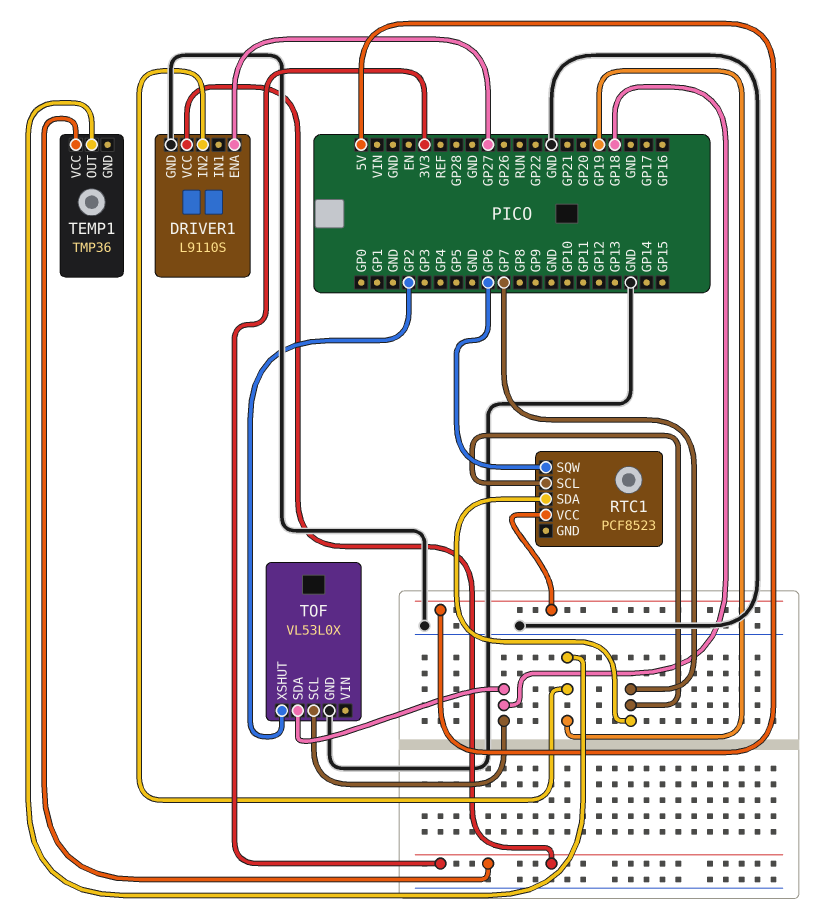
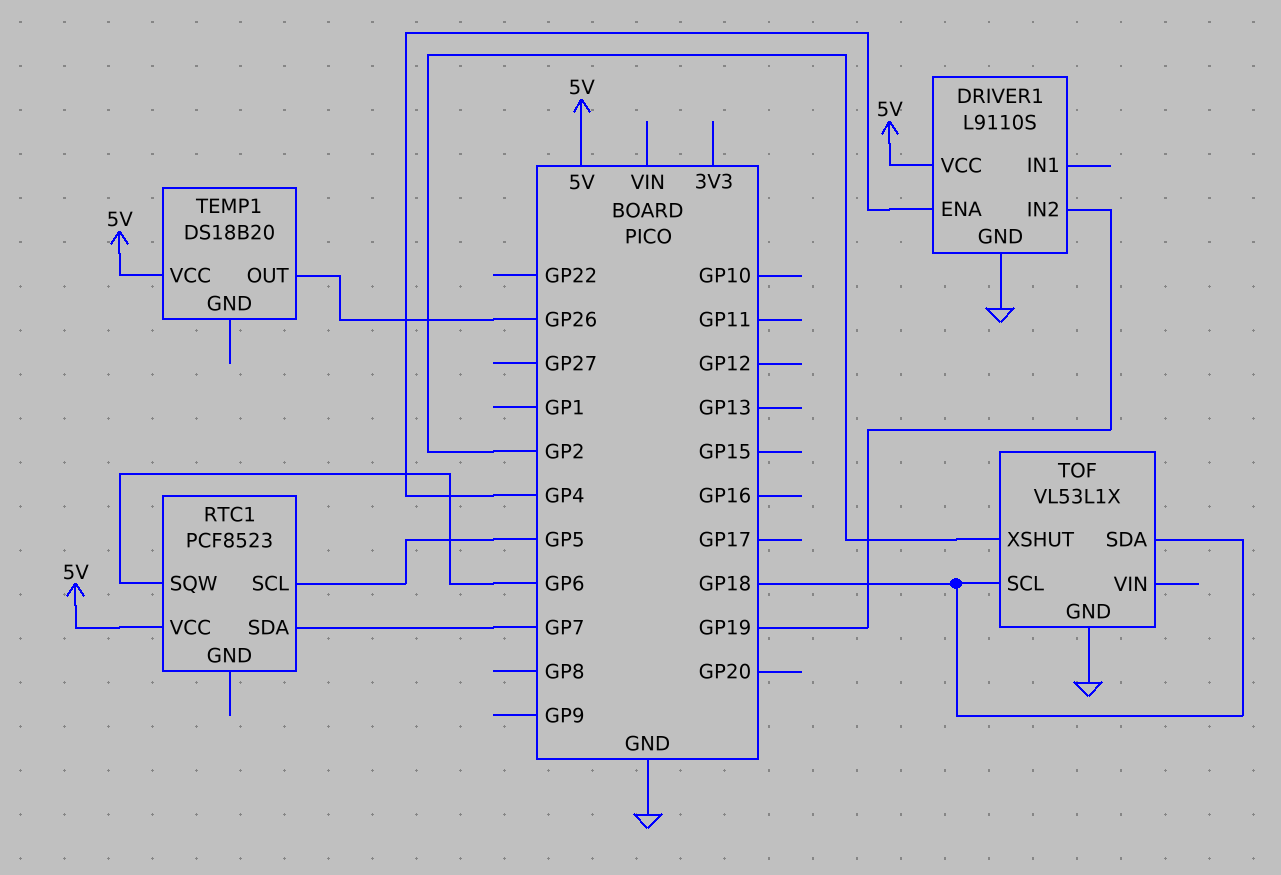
DRIVER1 pin ENA: GP27 -> GP4
DRIVER1 pin VCC: 3V3 -> 5V
RTC1 pin SCL: GP7 -> GP5
TEMP1: TMP36 -> DS18B20
TEMP1 pin OUT: GP19 -> GP26
TEMP1 pin VCC: 3V3 -> 5V
TOF: VL53L0X -> VL53L1X

